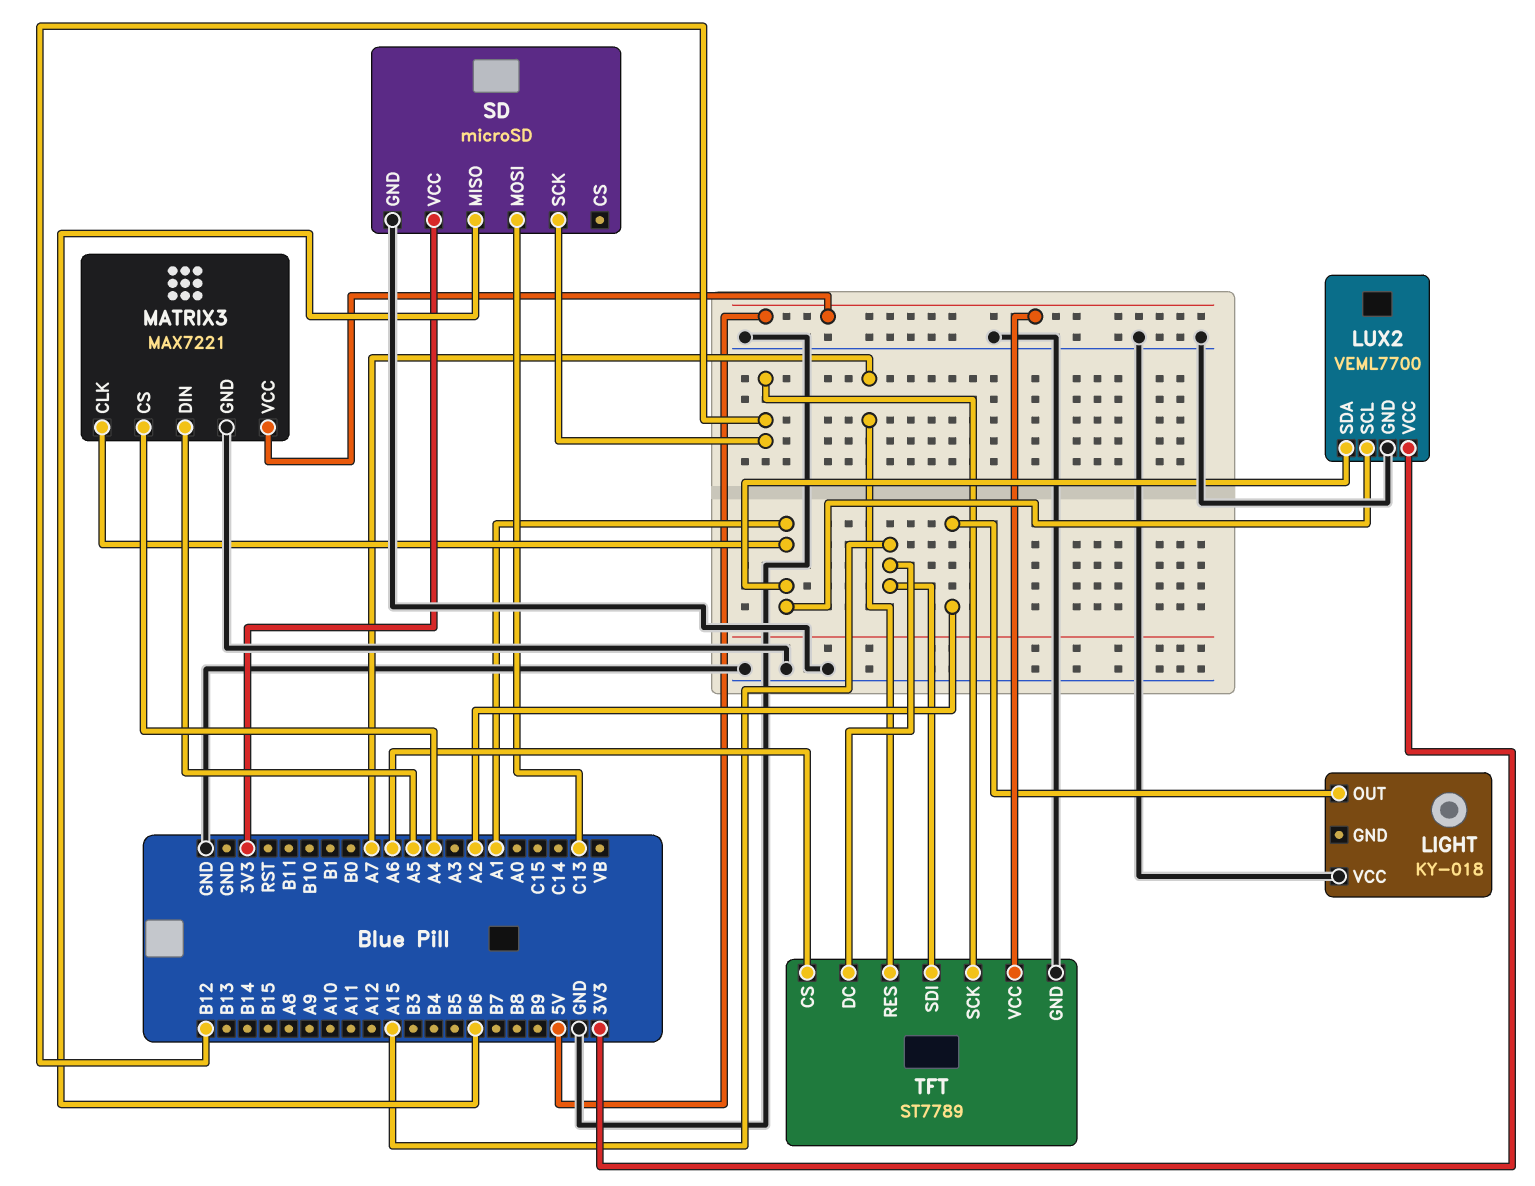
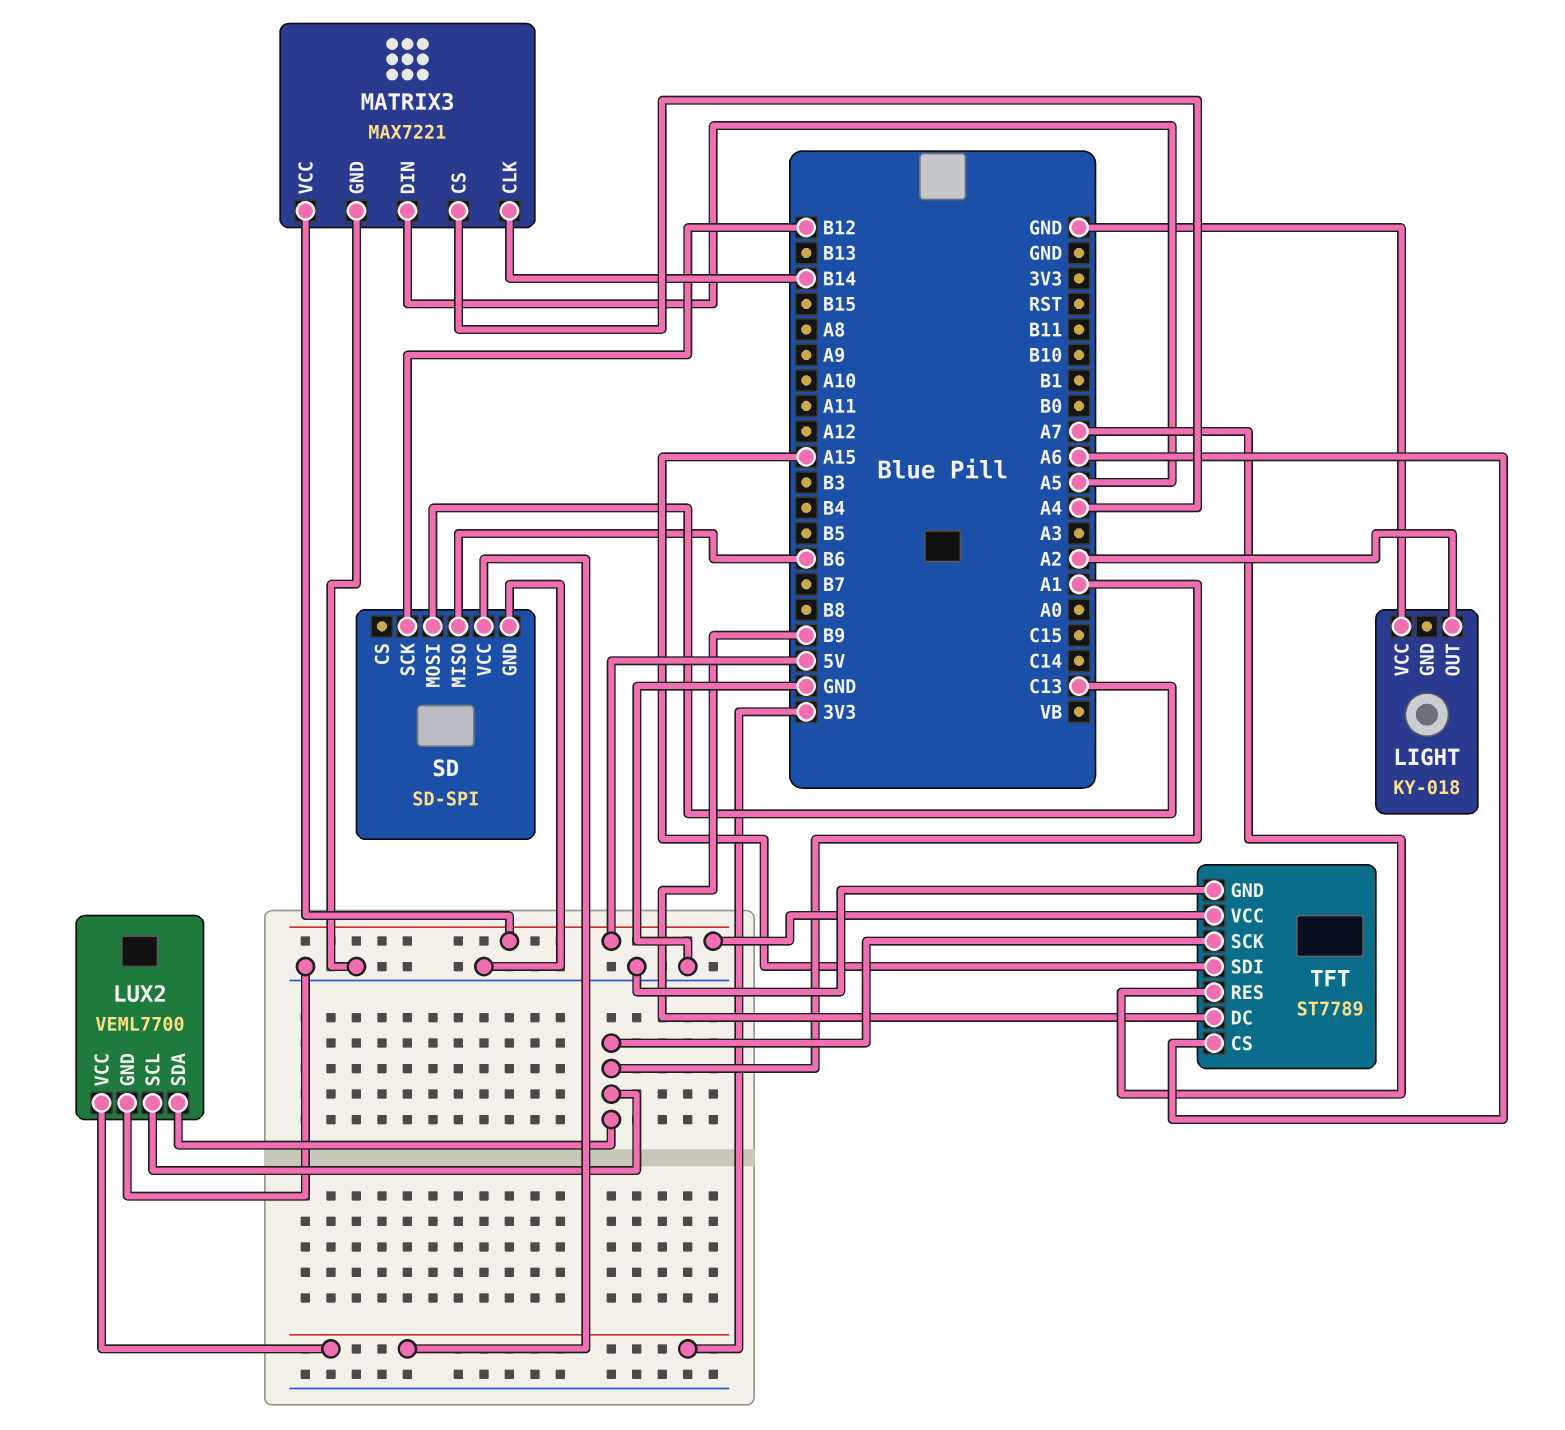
MATRIX3 pin CLK: A1 -> B14
SD: microSD -> SD-SPI
TFT pin DC: A15 -> B9
TFT pin SCK: B12 -> A1

